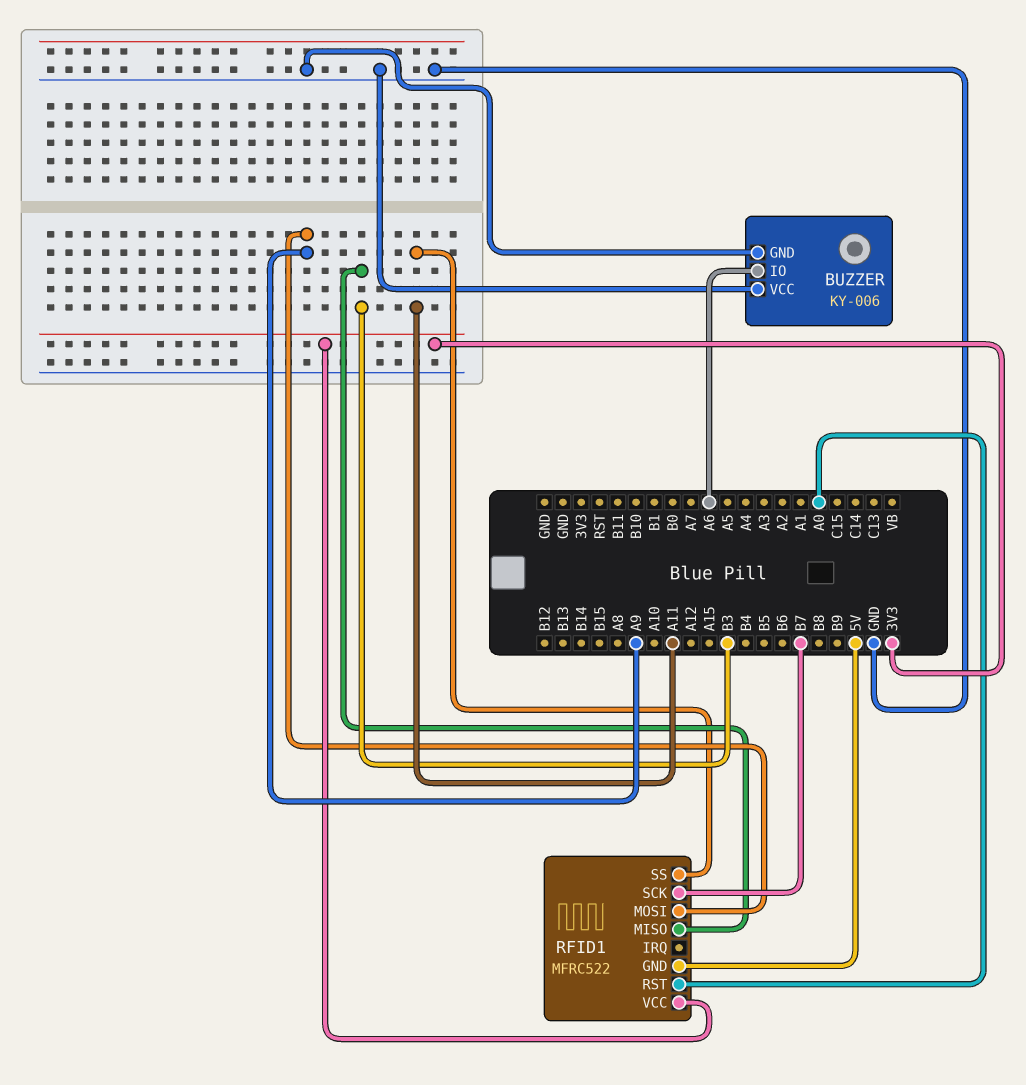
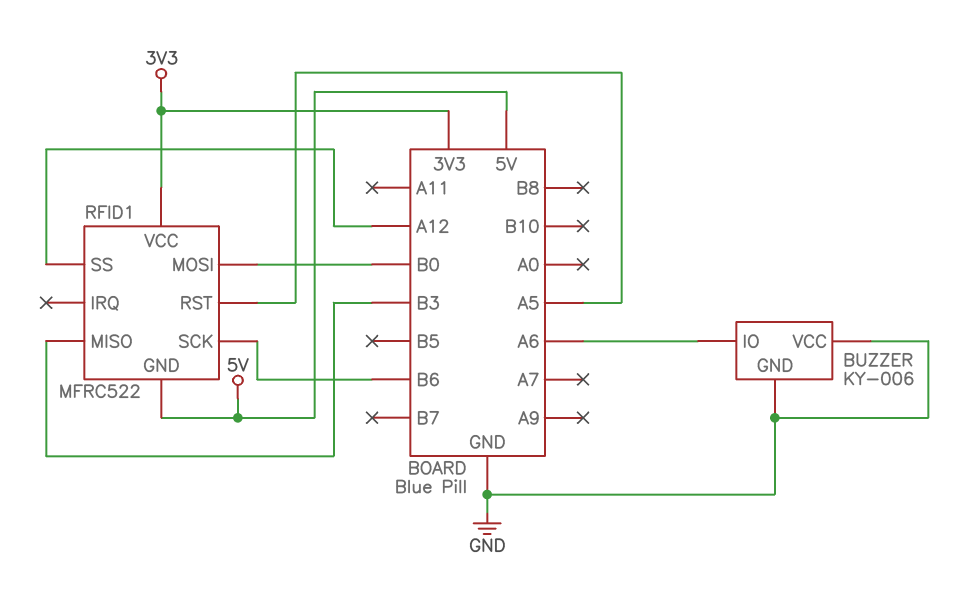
RFID1 pin MOSI: A9 -> B0
RFID1 pin RST: A0 -> A5
RFID1 pin SCK: B7 -> B6
RFID1 pin SS: A11 -> A12

